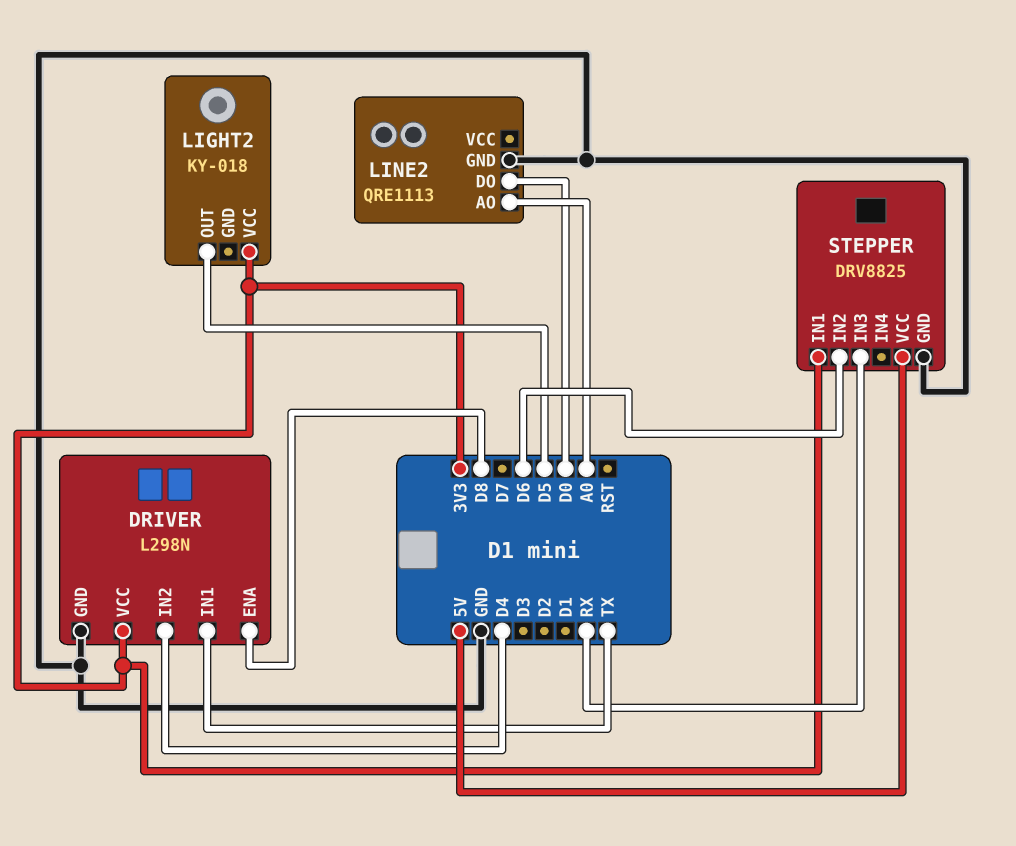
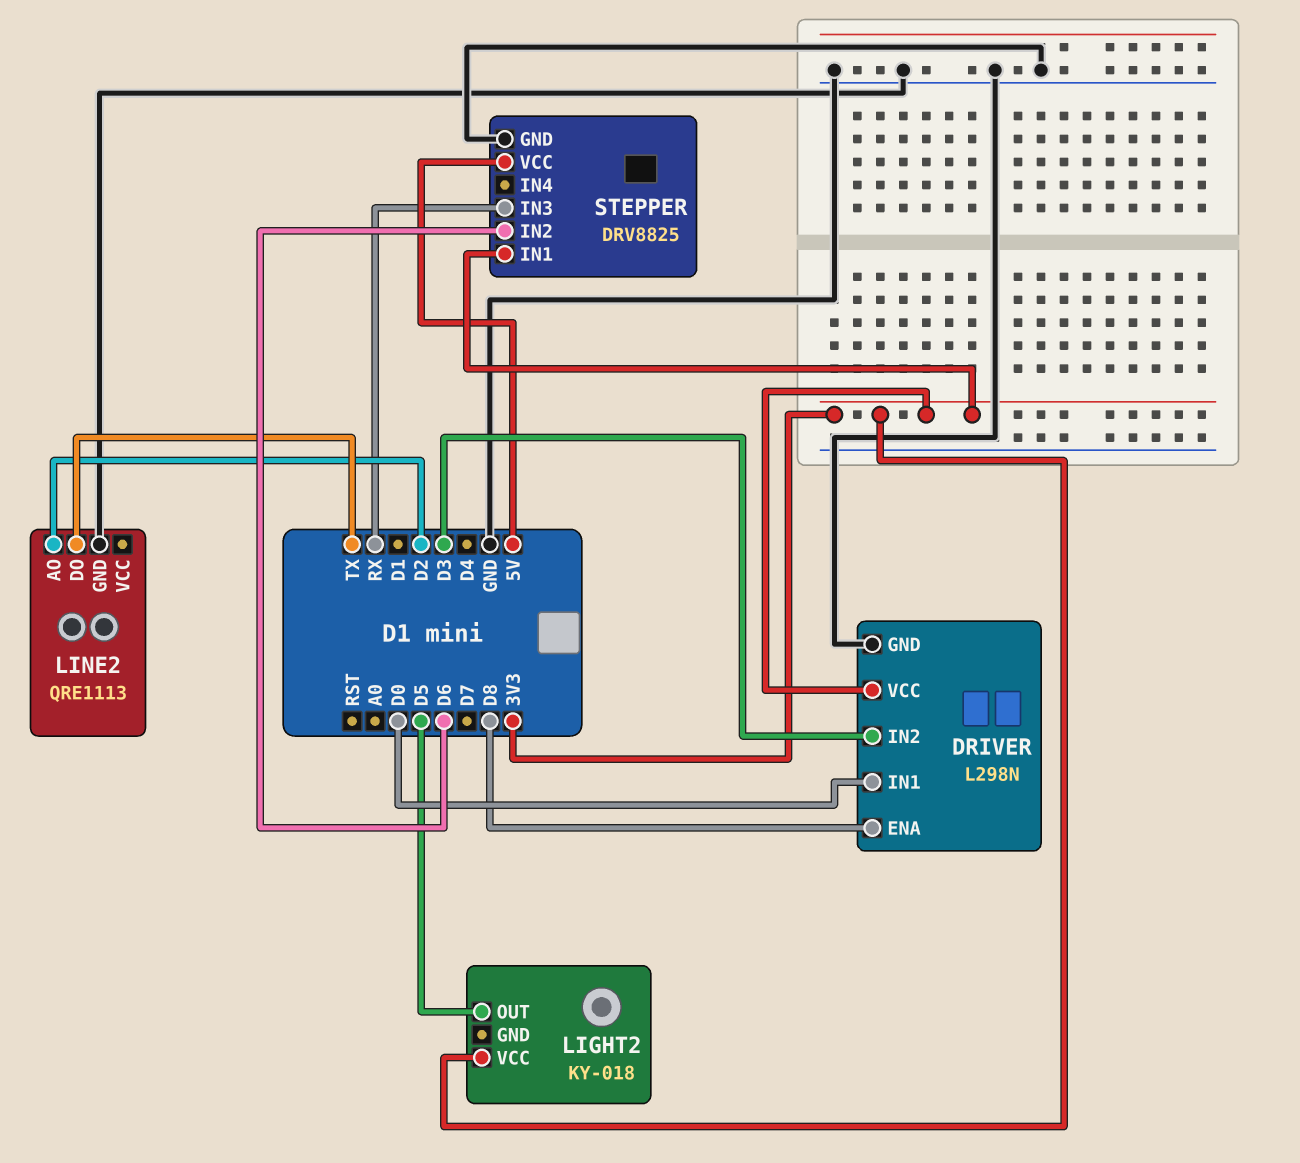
DRIVER pin IN1: TX -> D0
DRIVER pin IN2: D4 -> D3
LINE2 pin AO: A0 -> D2
LINE2 pin DO: D0 -> TX

